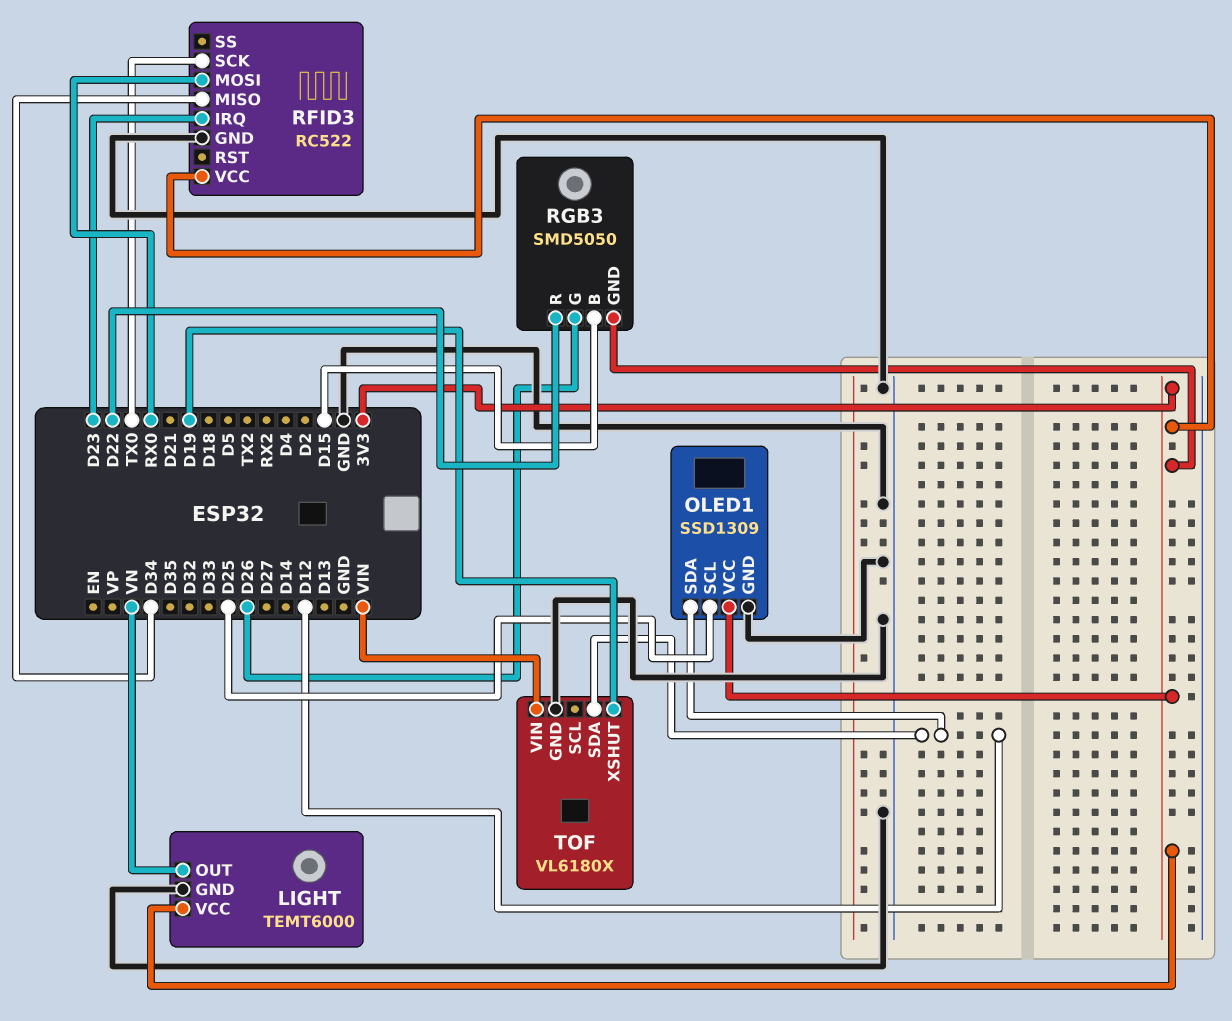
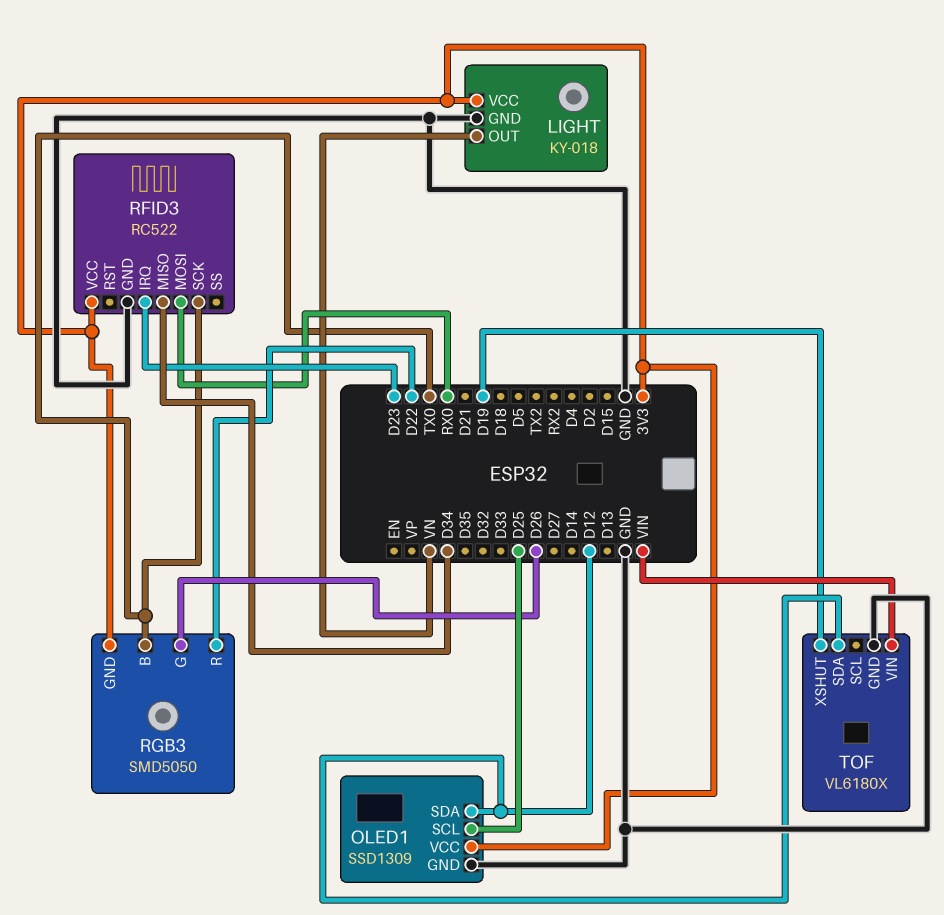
LIGHT: TEMT6000 -> KY-018
RGB3 pin B: D15 -> TX0

